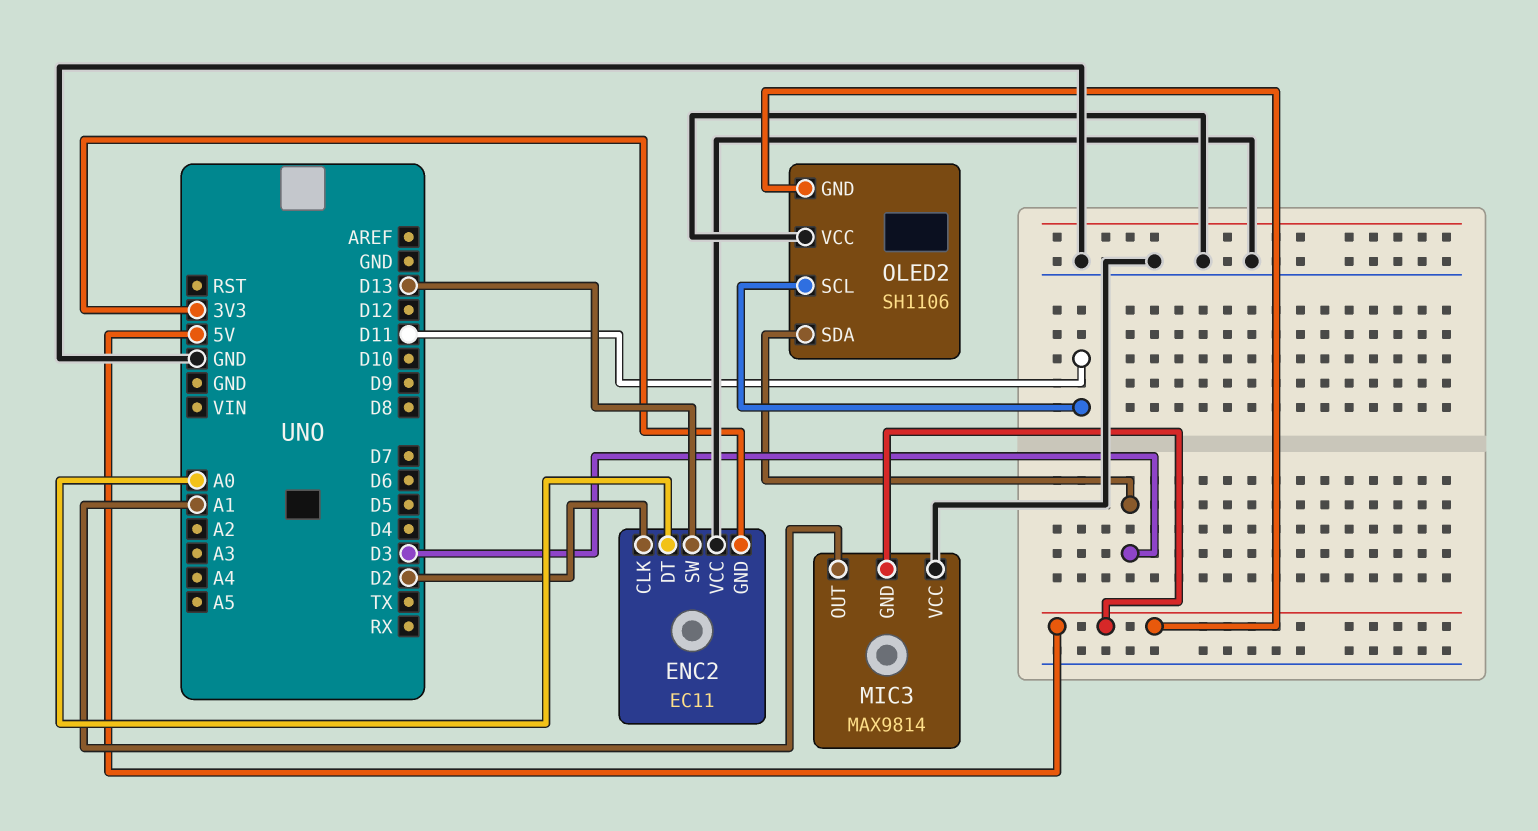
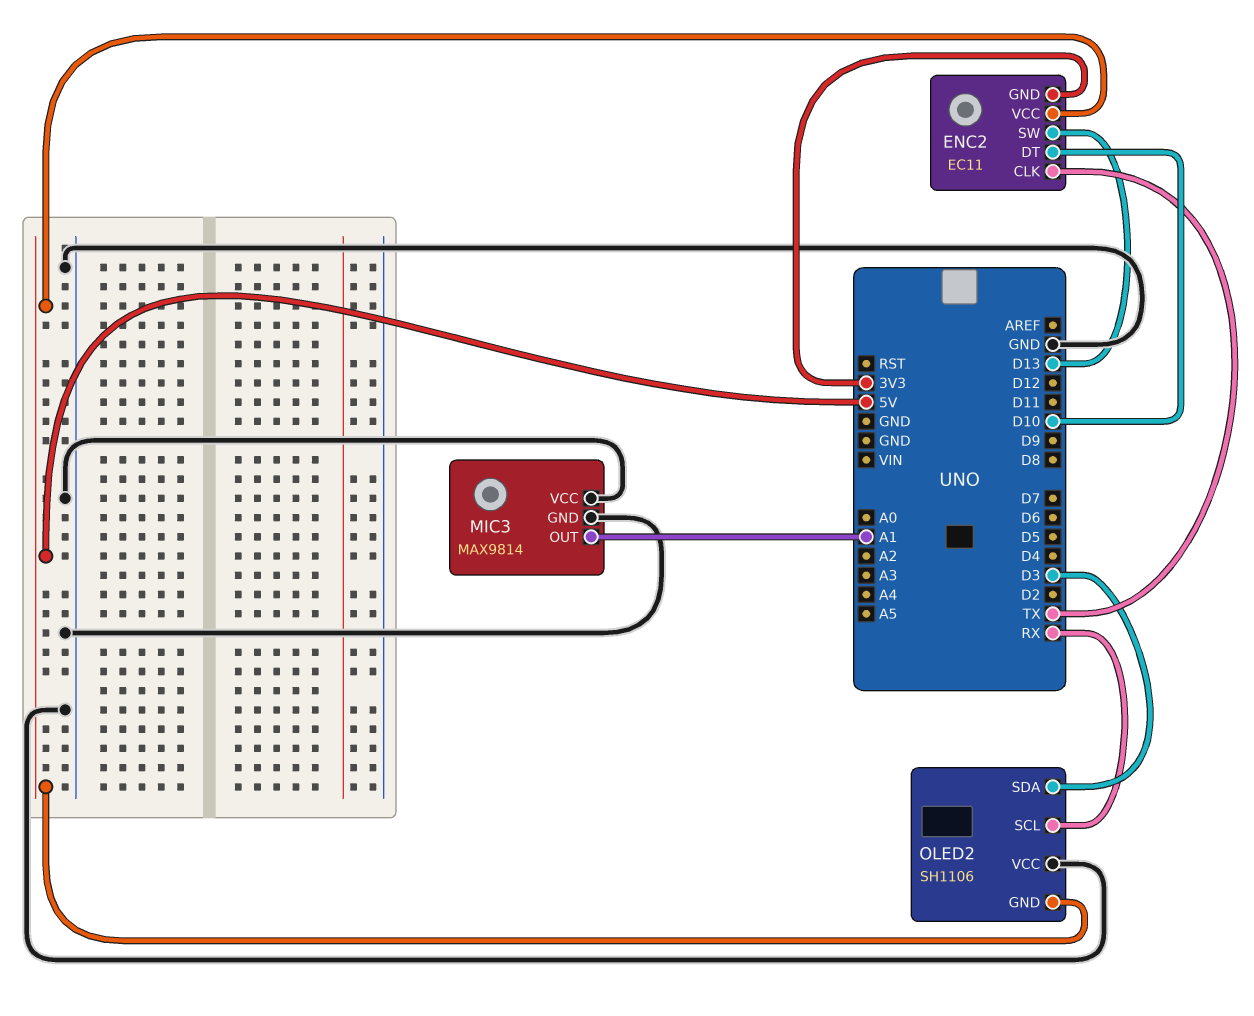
ENC2 pin CLK: D2 -> TX
ENC2 pin DT: A0 -> D10
ENC2 pin VCC: GND -> 5V
MIC3 pin GND: 5V -> GND
OLED2 pin SCL: D11 -> RX

